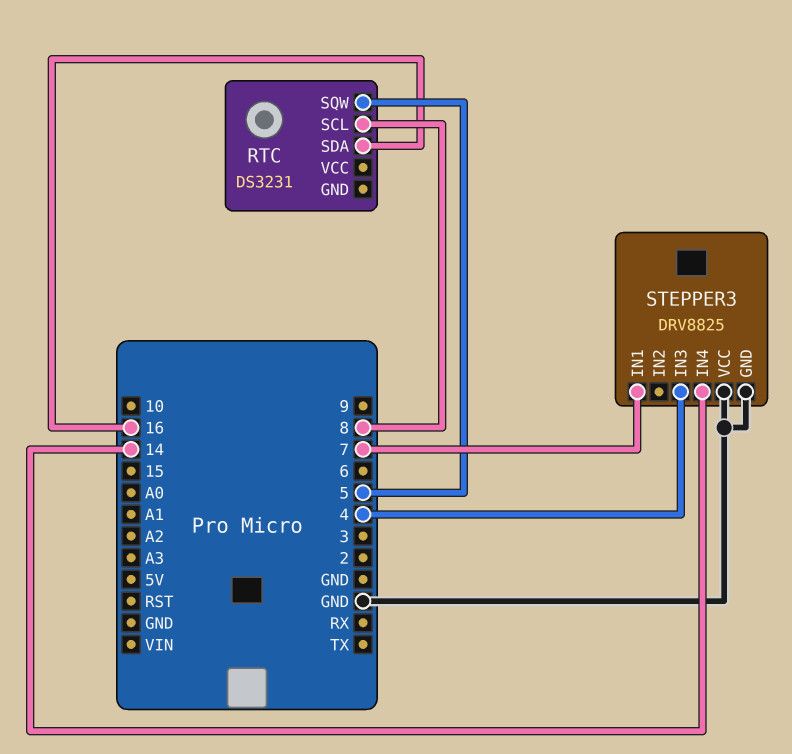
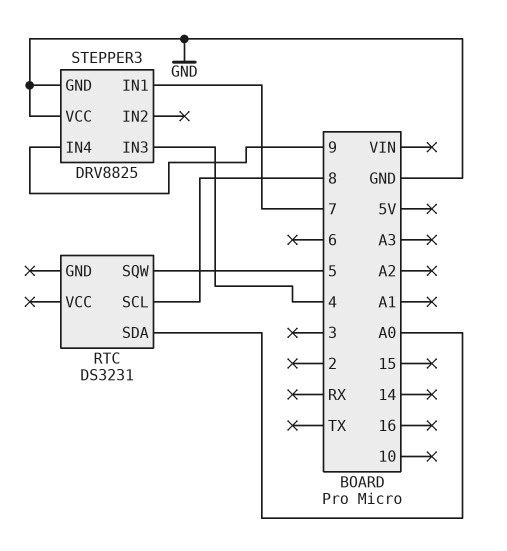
RTC pin SDA: 16 -> A0
STEPPER3 pin IN4: 14 -> 9

